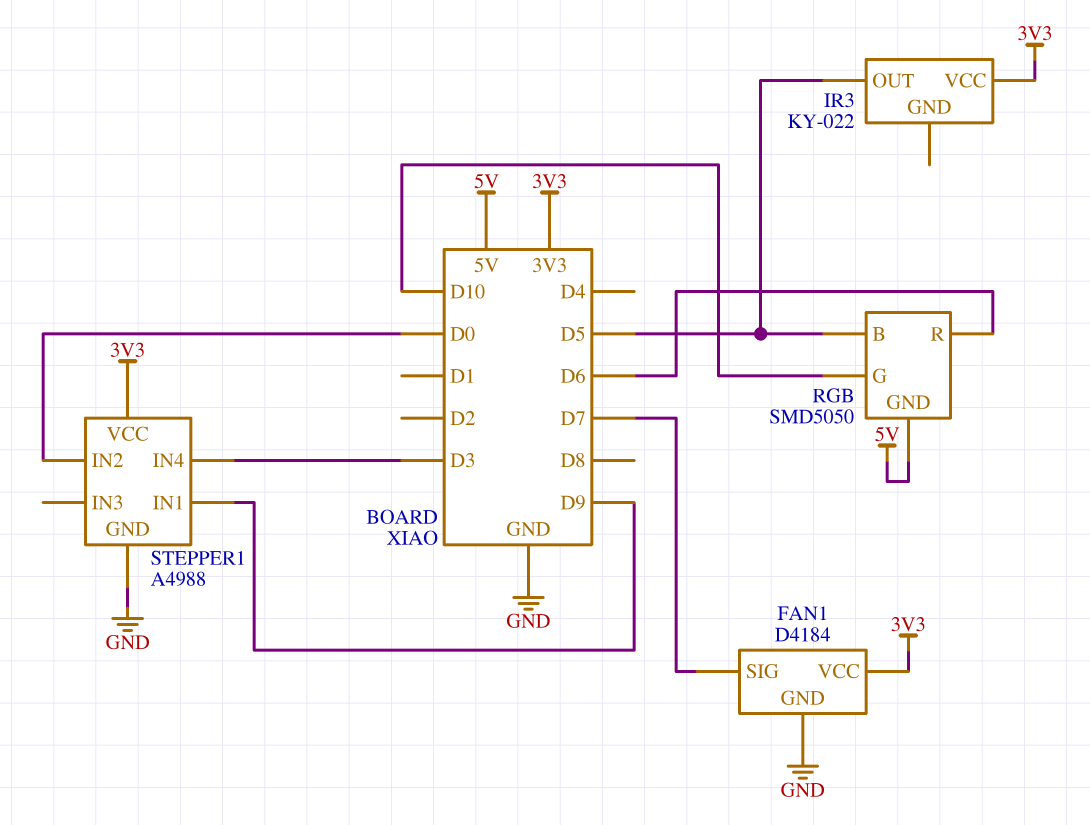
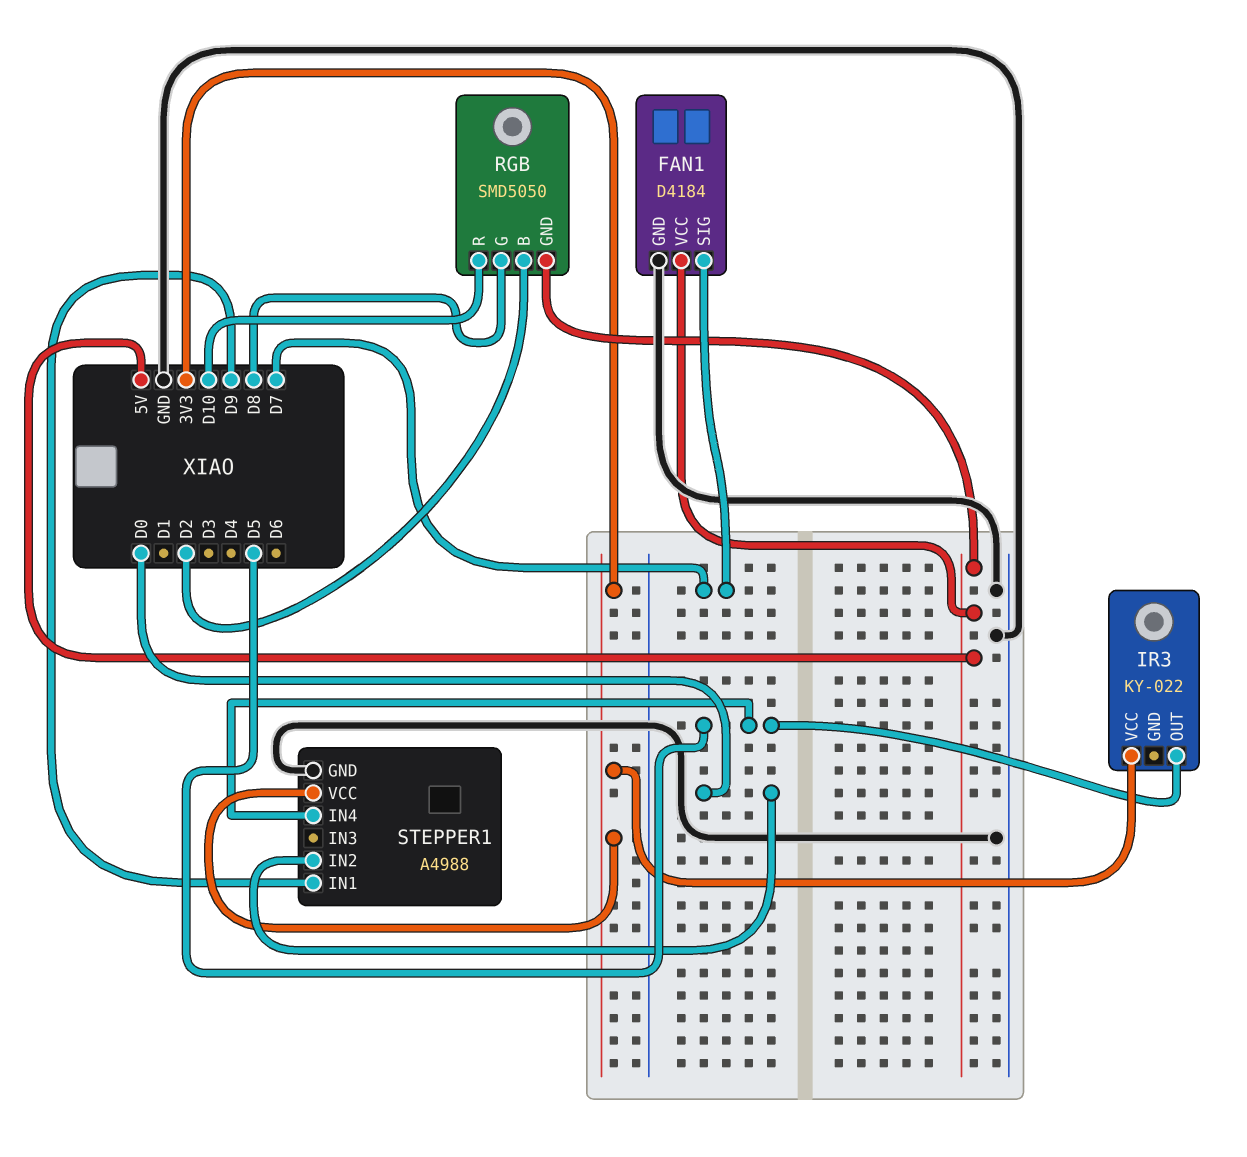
FAN1 pin VCC: 3V3 -> 5V
RGB pin B: D5 -> D2
RGB pin G: D10 -> D8
RGB pin R: D6 -> D10
STEPPER1 pin IN4: D3 -> D5

